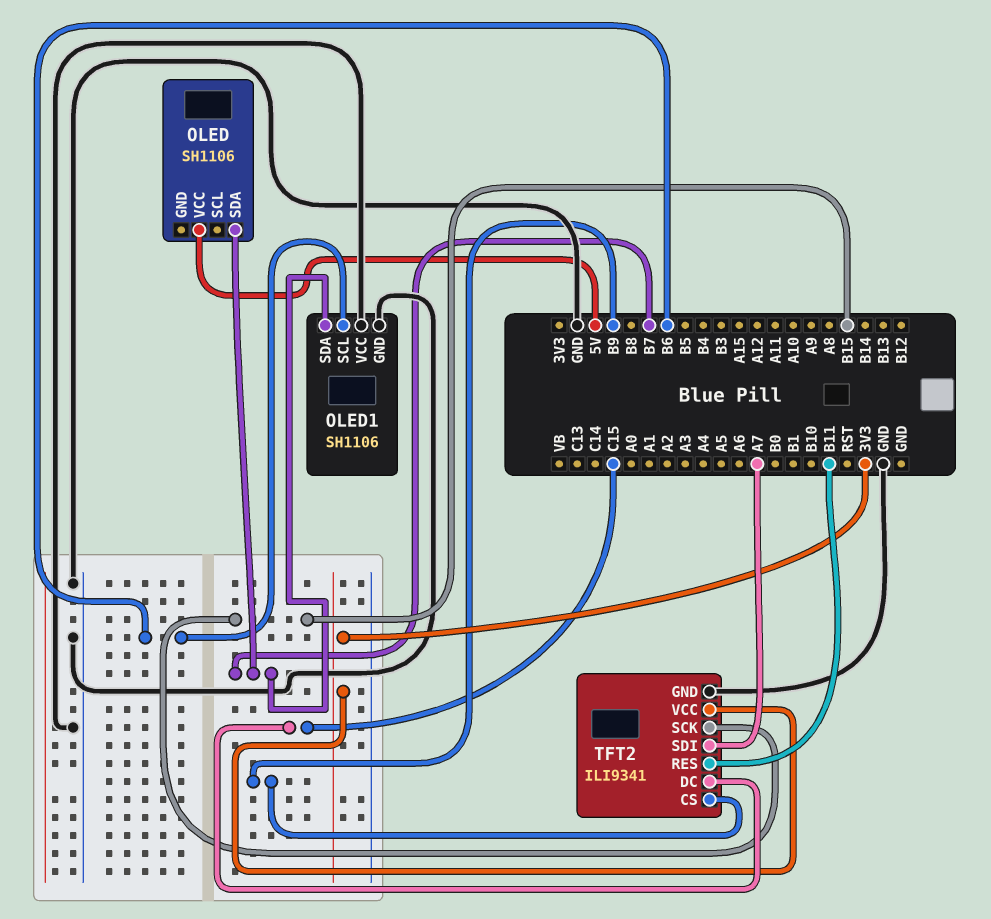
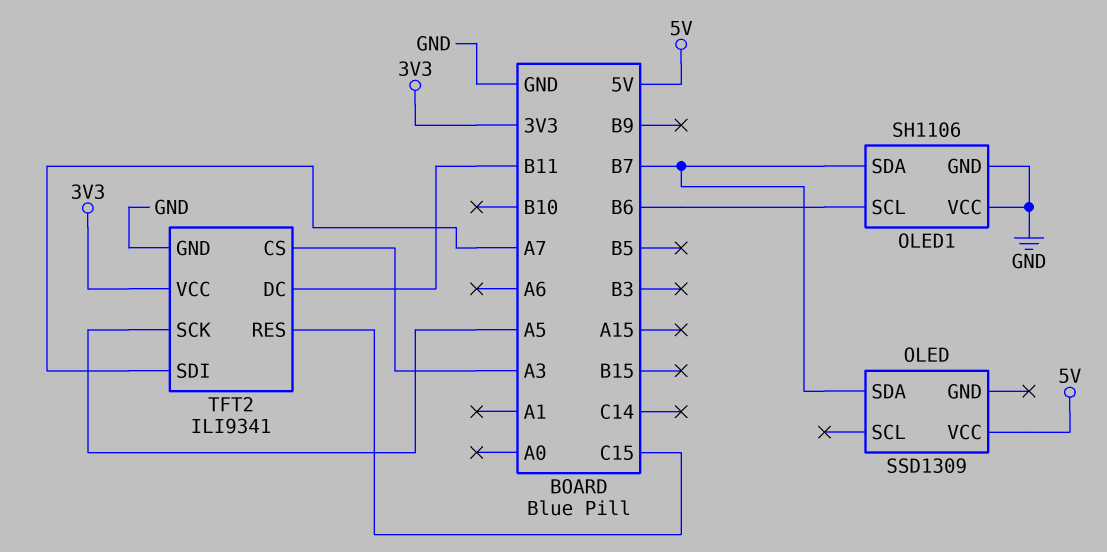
OLED: SH1106 -> SSD1309
TFT2 pin CS: B9 -> A3
TFT2 pin DC: C15 -> B11
TFT2 pin RES: B11 -> C15
TFT2 pin SCK: B15 -> A5

